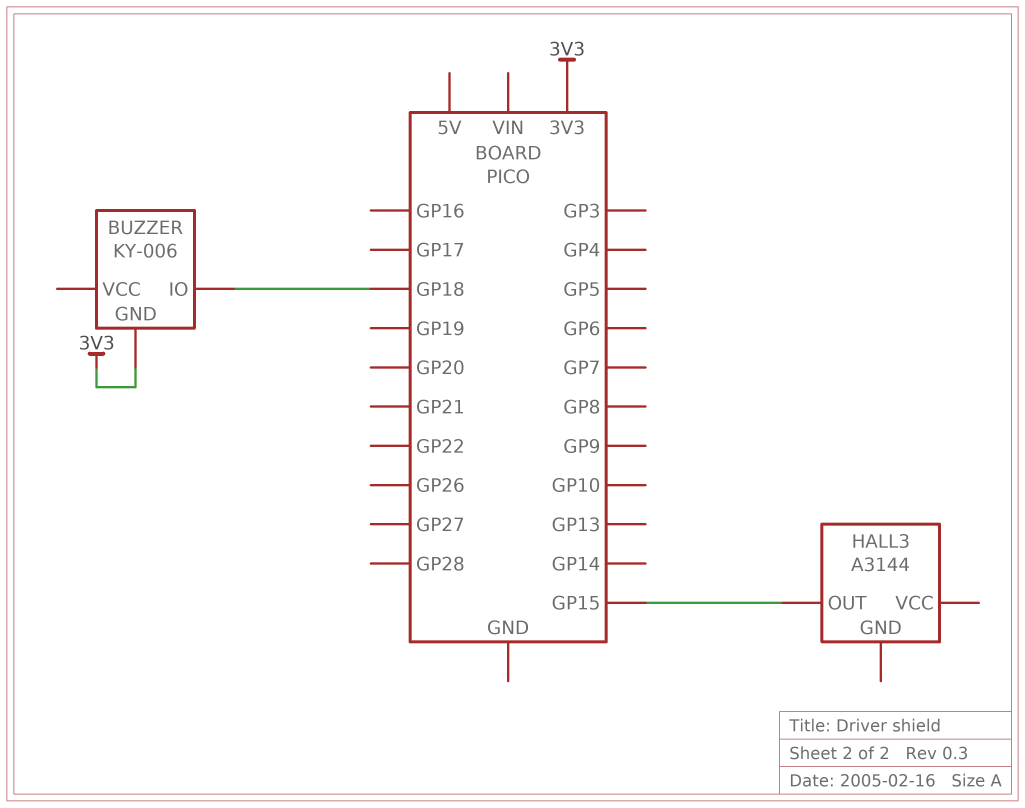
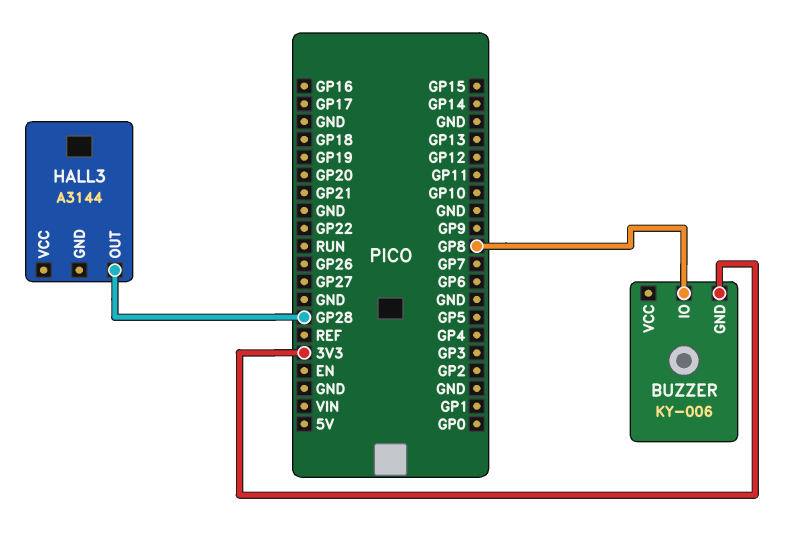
BUZZER pin IO: GP18 -> GP8
HALL3 pin OUT: GP15 -> GP28

